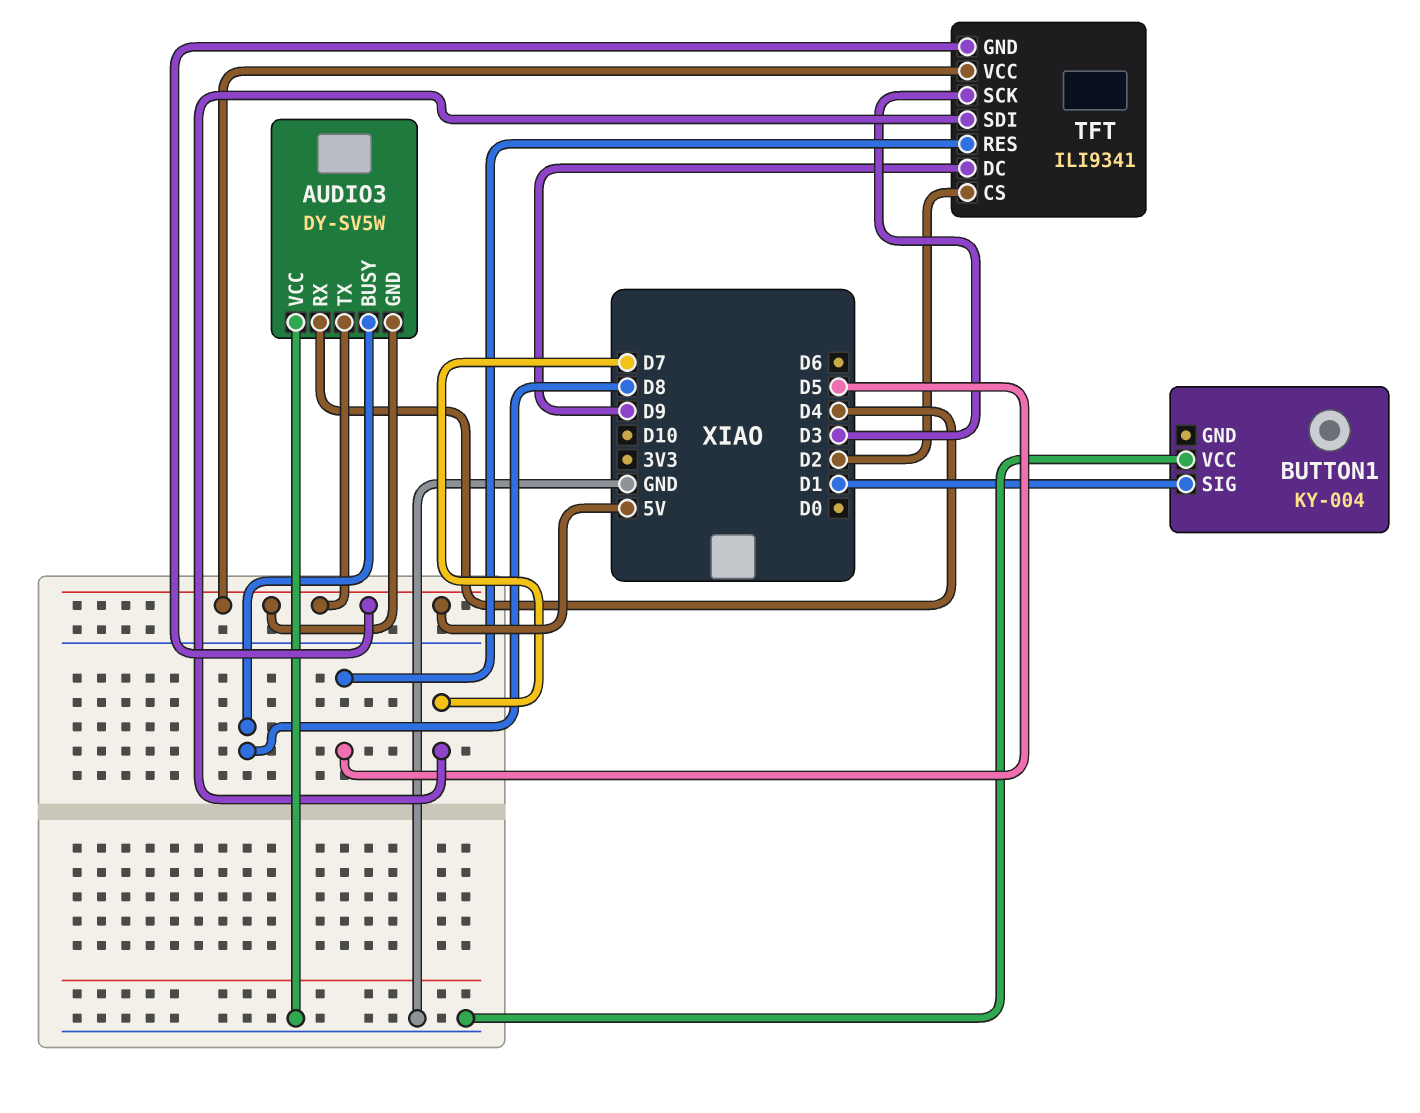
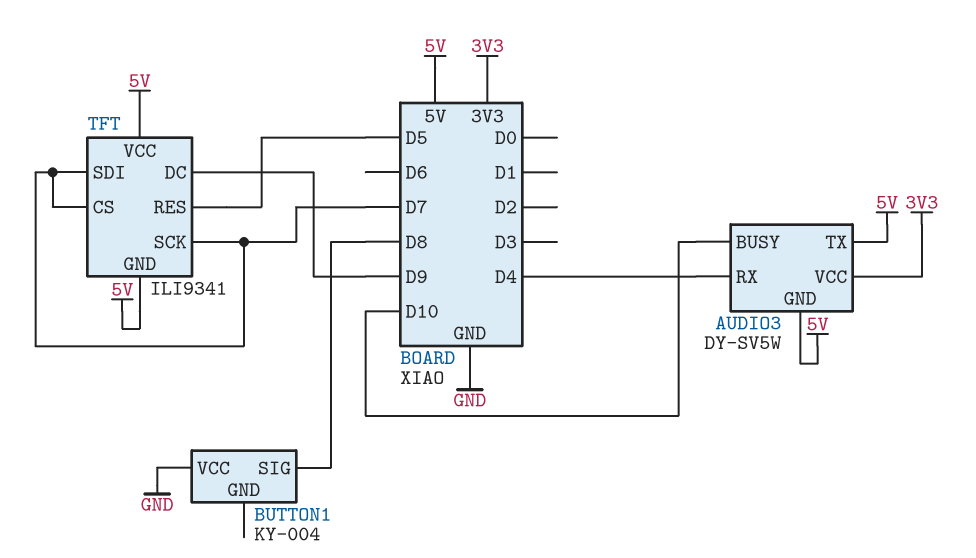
AUDIO3 pin BUSY: D8 -> D10
AUDIO3 pin VCC: GND -> 3V3
BUTTON1 pin SIG: D1 -> D8
TFT pin CS: D2 -> D7
TFT pin SCK: D3 -> D7

